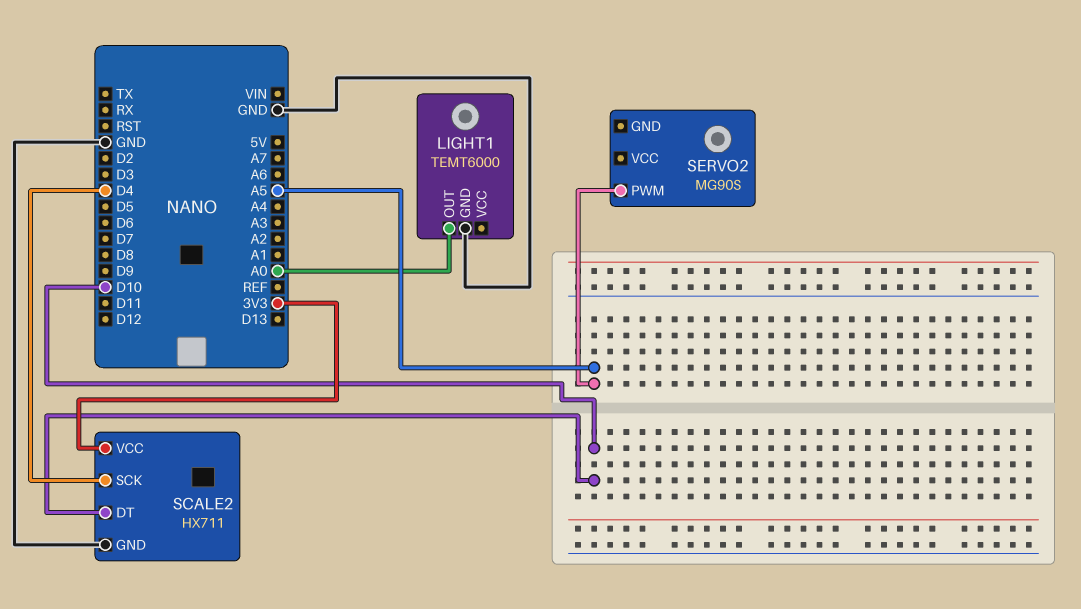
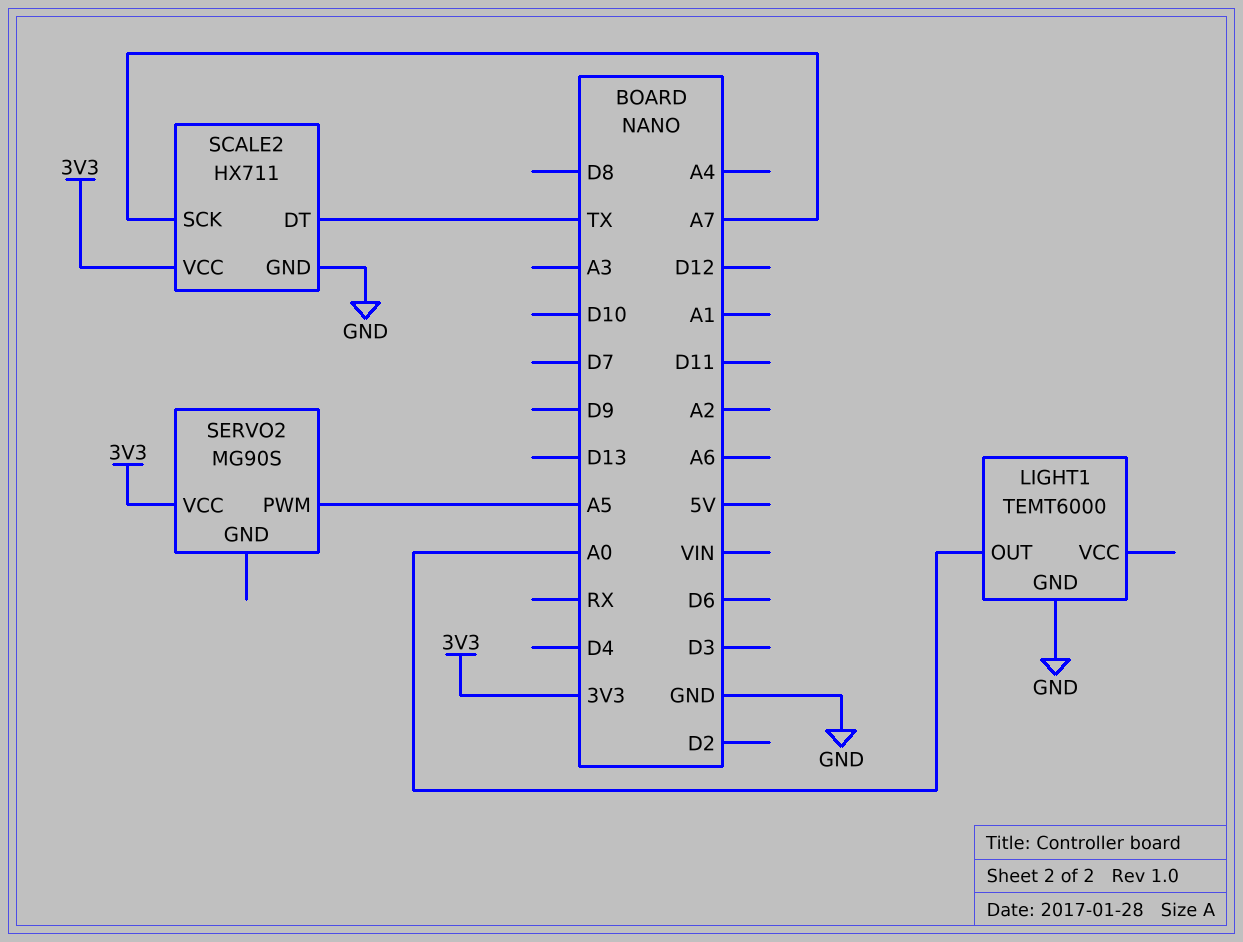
SCALE2 pin DT: D10 -> TX
SCALE2 pin SCK: D4 -> A7
SERVO2 pin VCC: none -> 3V3

